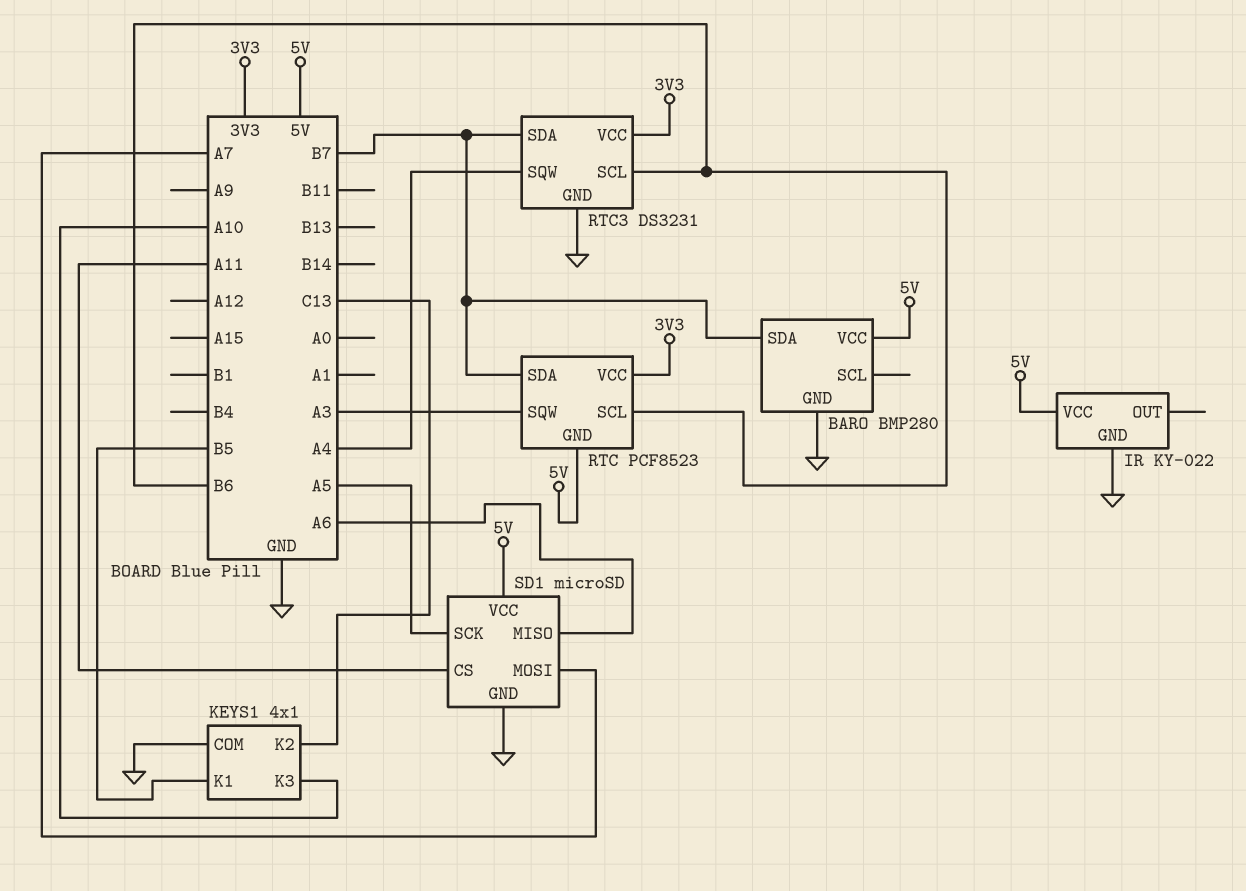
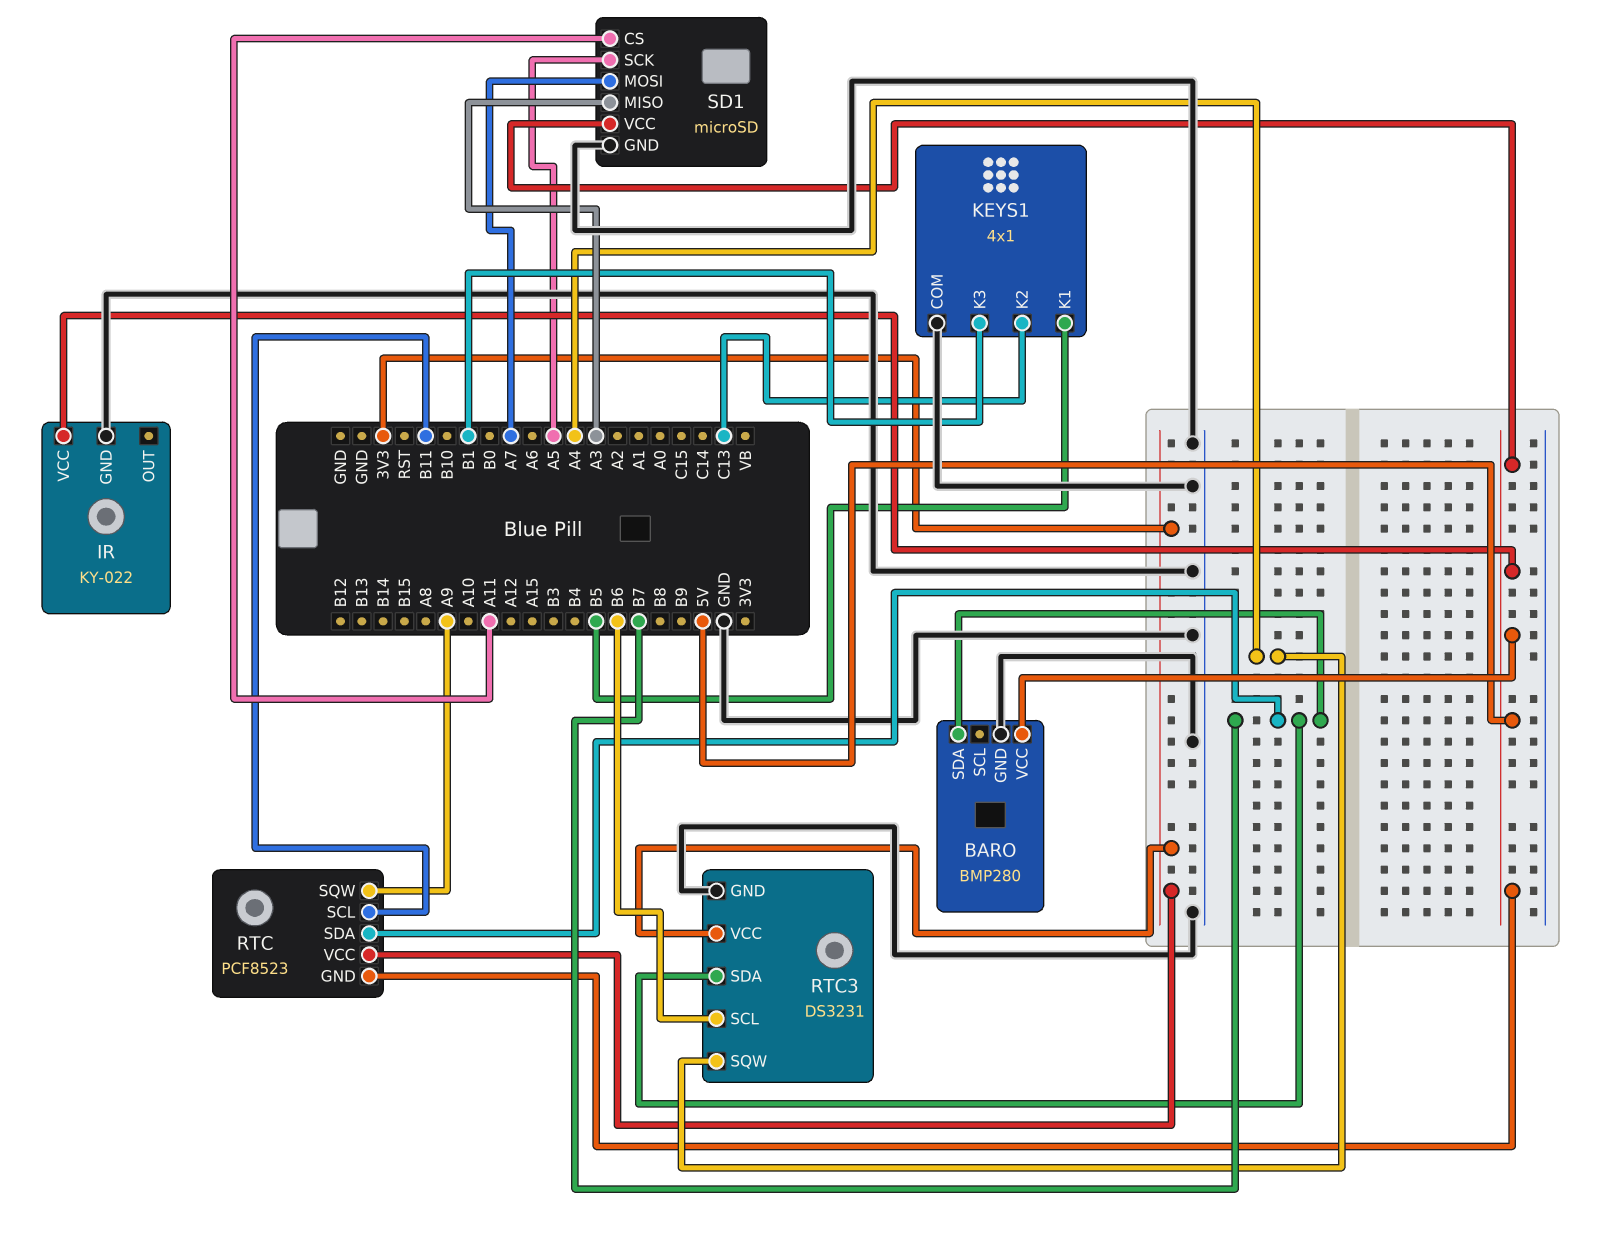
KEYS1 pin K3: A10 -> B1
RTC pin SCL: B6 -> B11
RTC pin SQW: A3 -> A9
SD1 pin MISO: A6 -> A3

